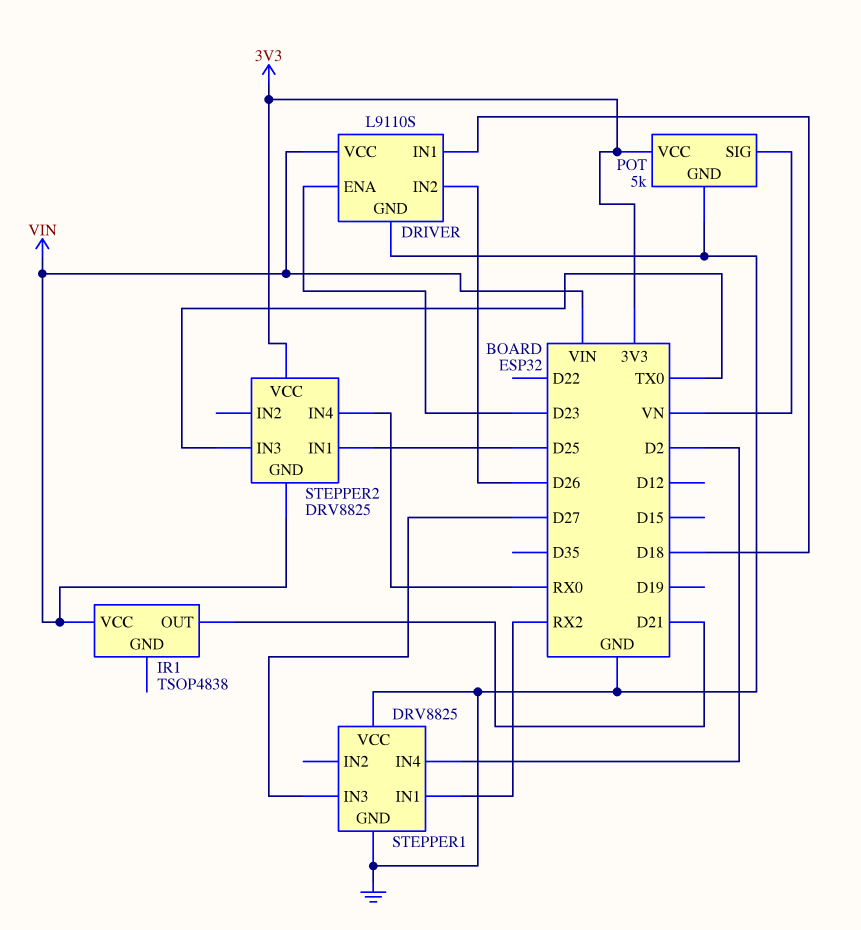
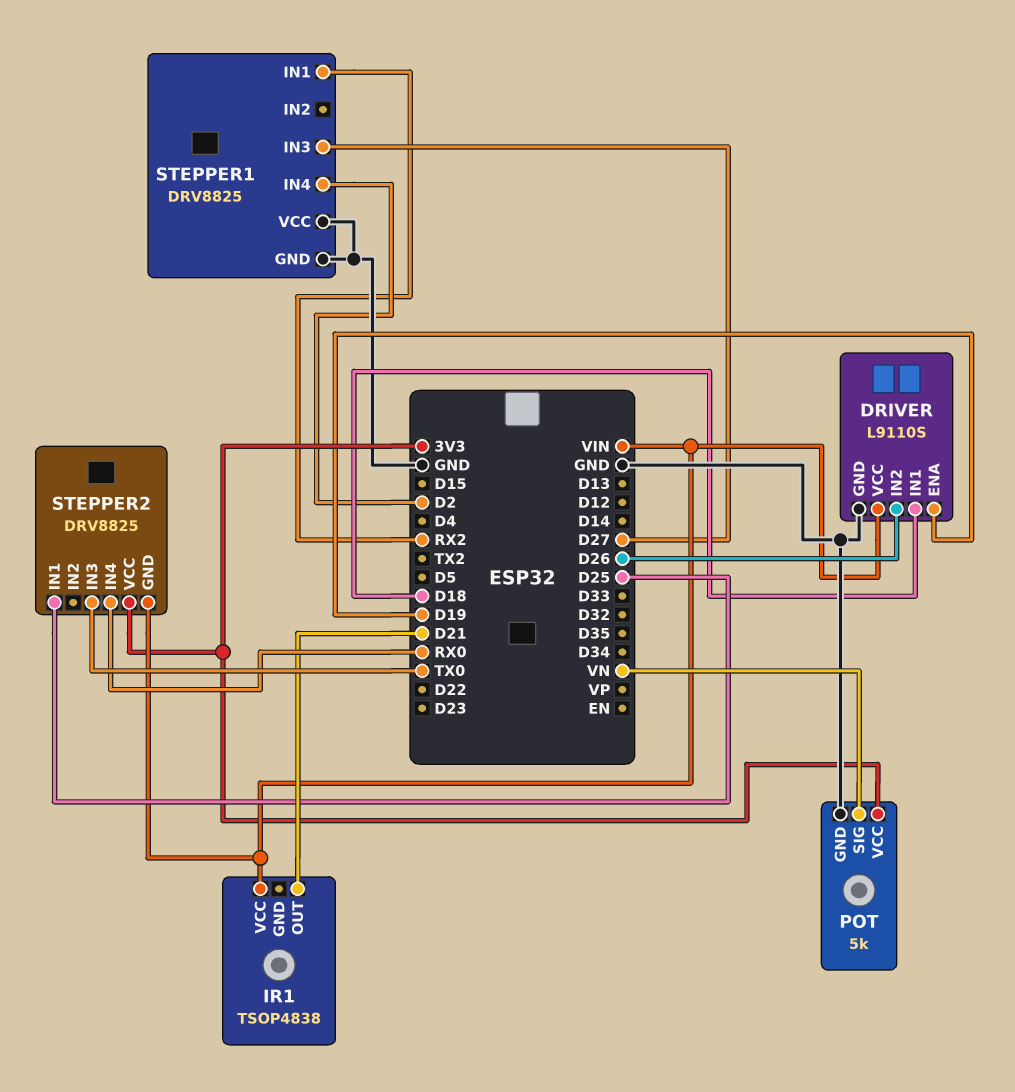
DRIVER pin ENA: D23 -> D19

